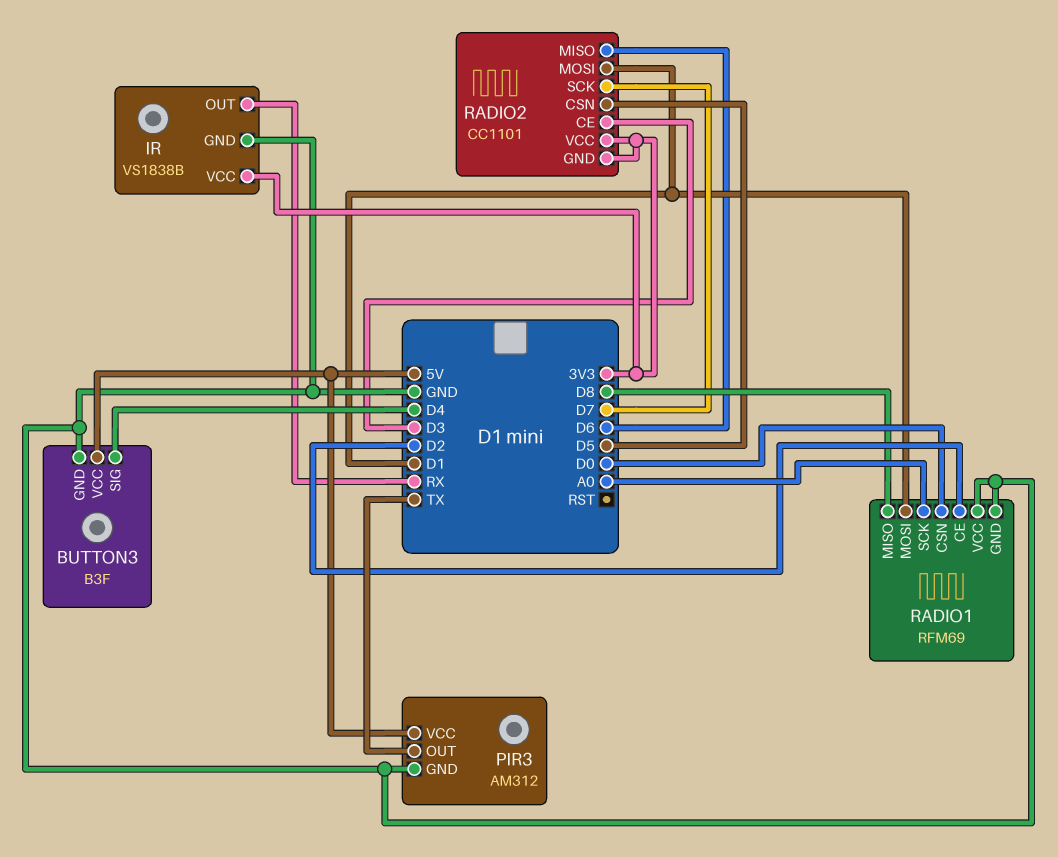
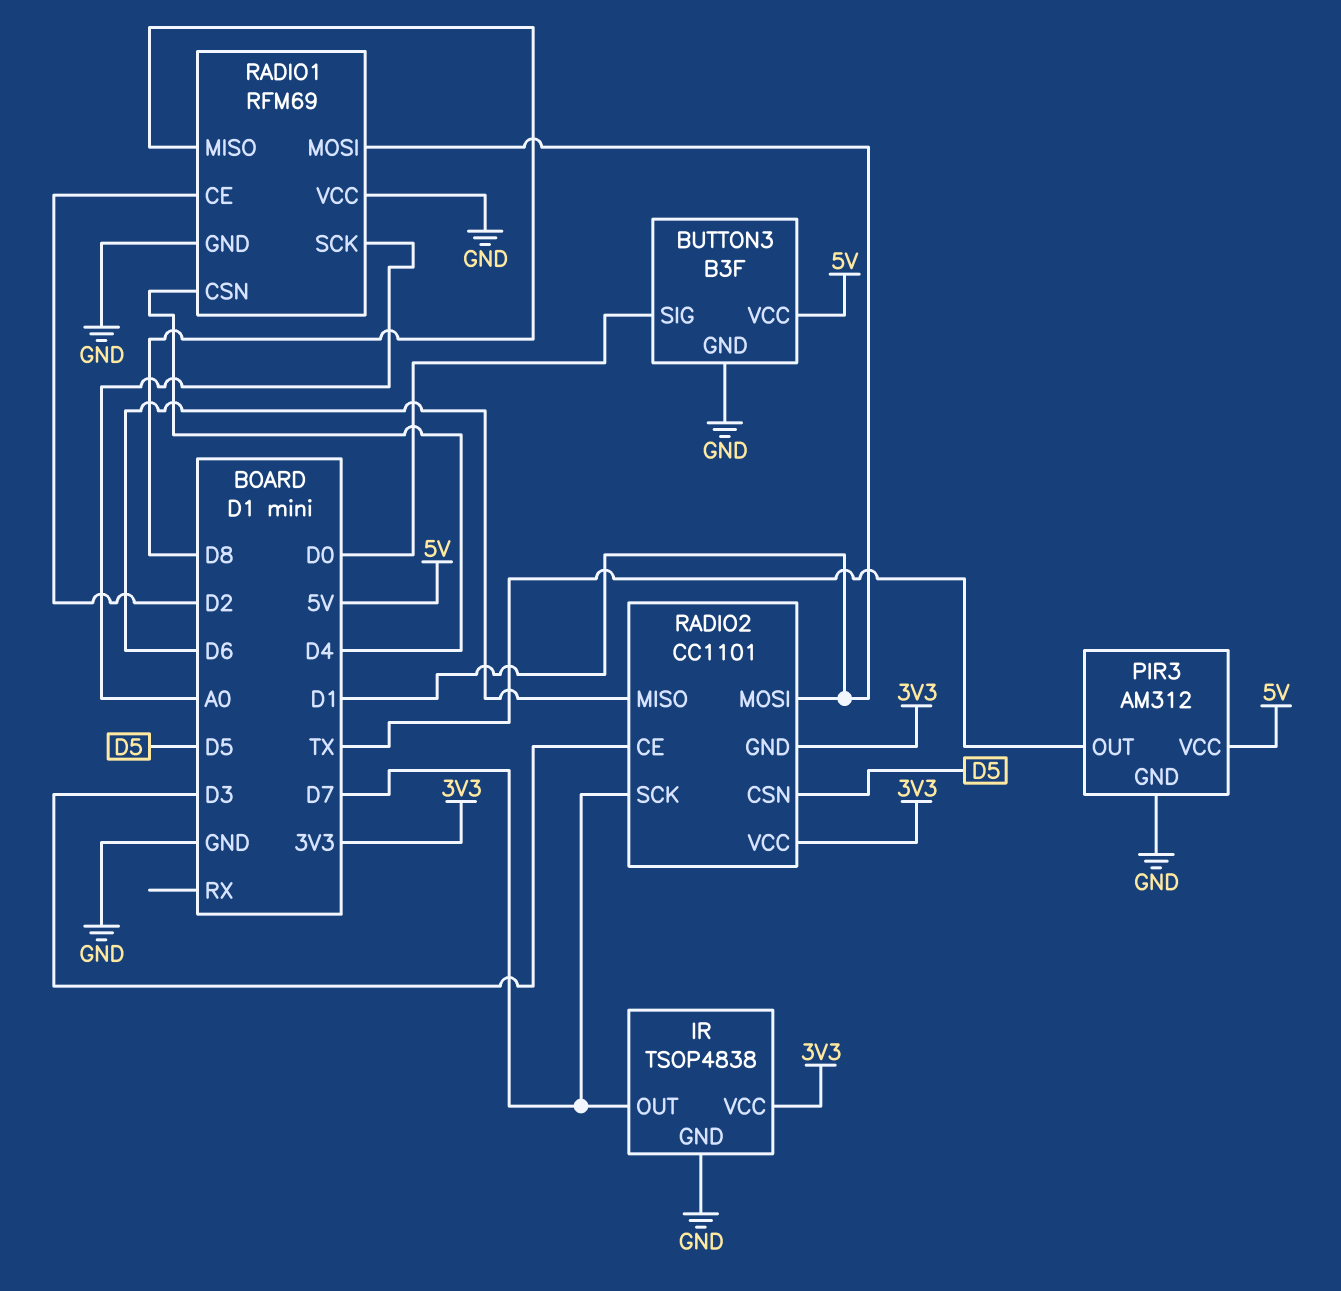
BUTTON3 pin SIG: D4 -> D0
IR: VS1838B -> TSOP4838
IR pin OUT: RX -> D7
RADIO1 pin CSN: D0 -> D4

